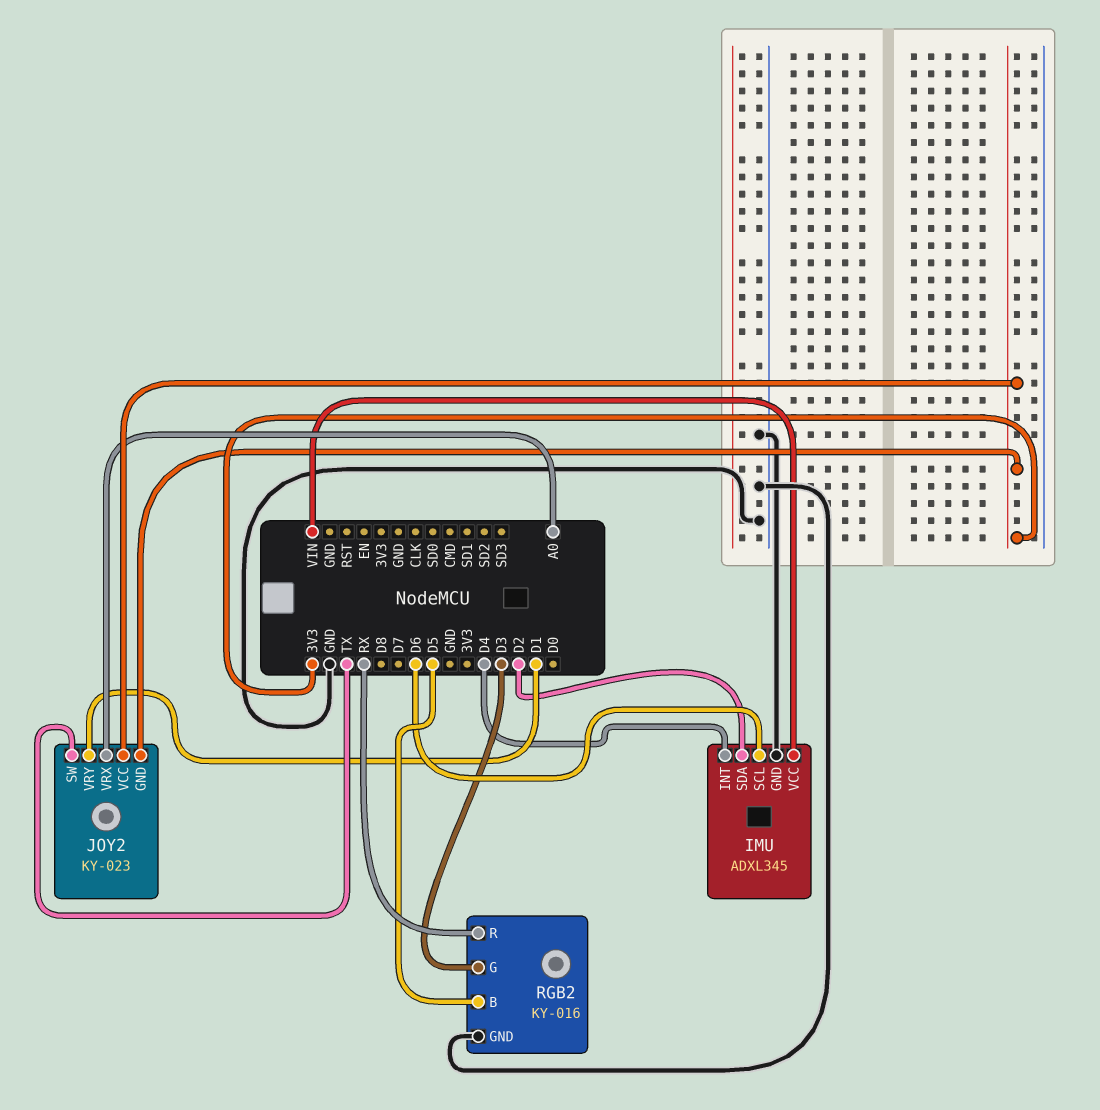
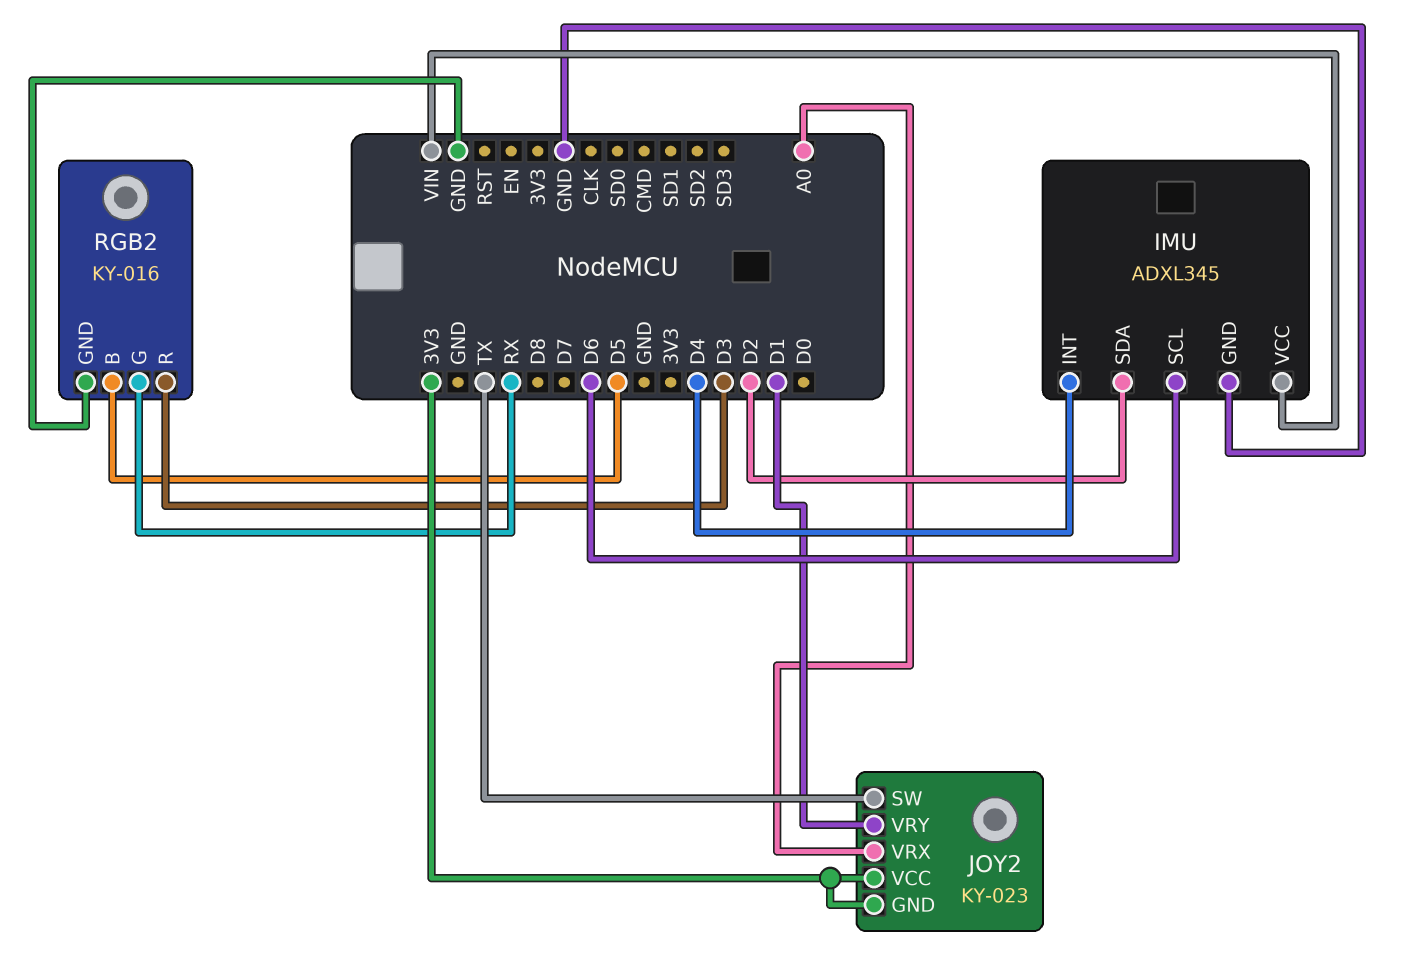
RGB2 pin G: D3 -> RX
RGB2 pin R: RX -> D3

